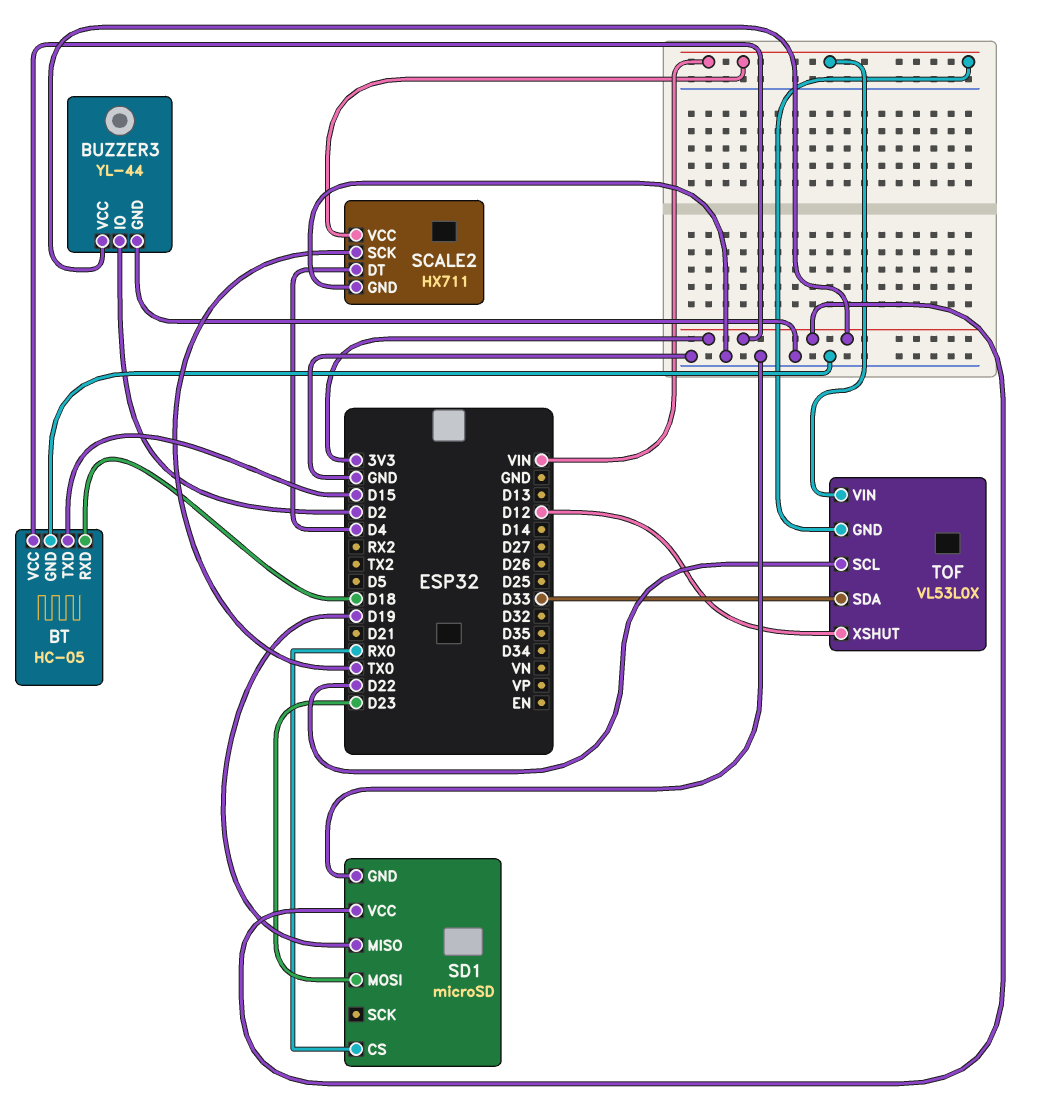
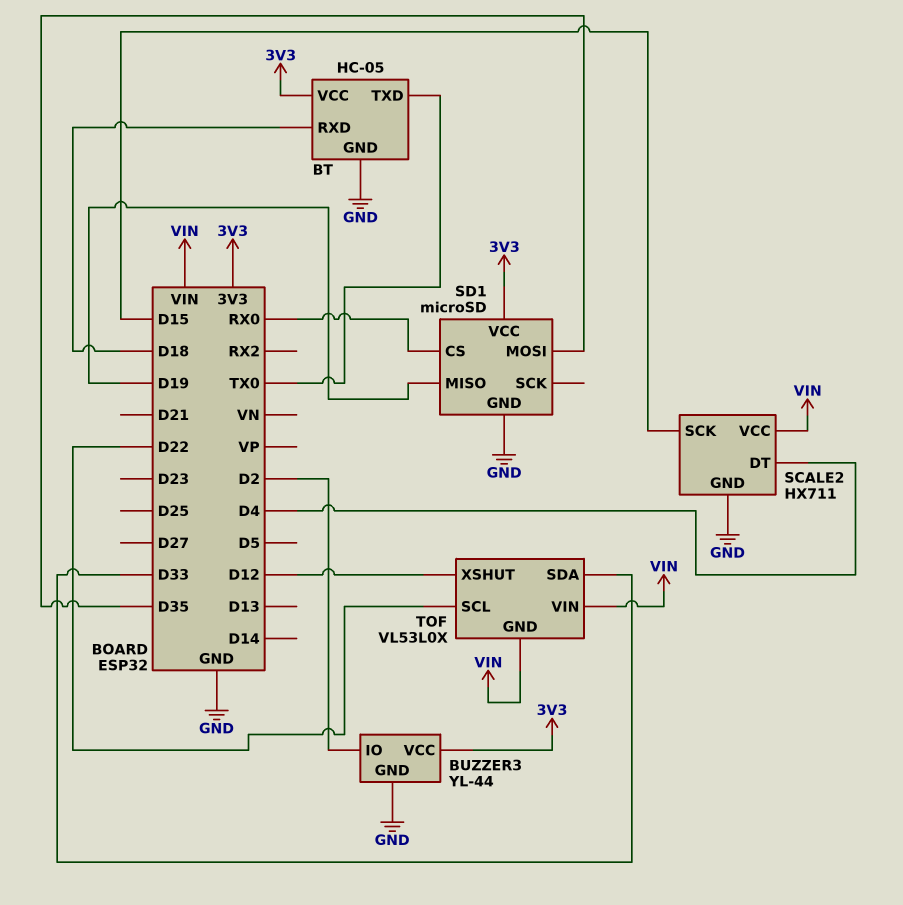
BT pin TXD: D15 -> TX0
SCALE2 pin SCK: TX0 -> D15
SD1 pin MOSI: D23 -> D35

